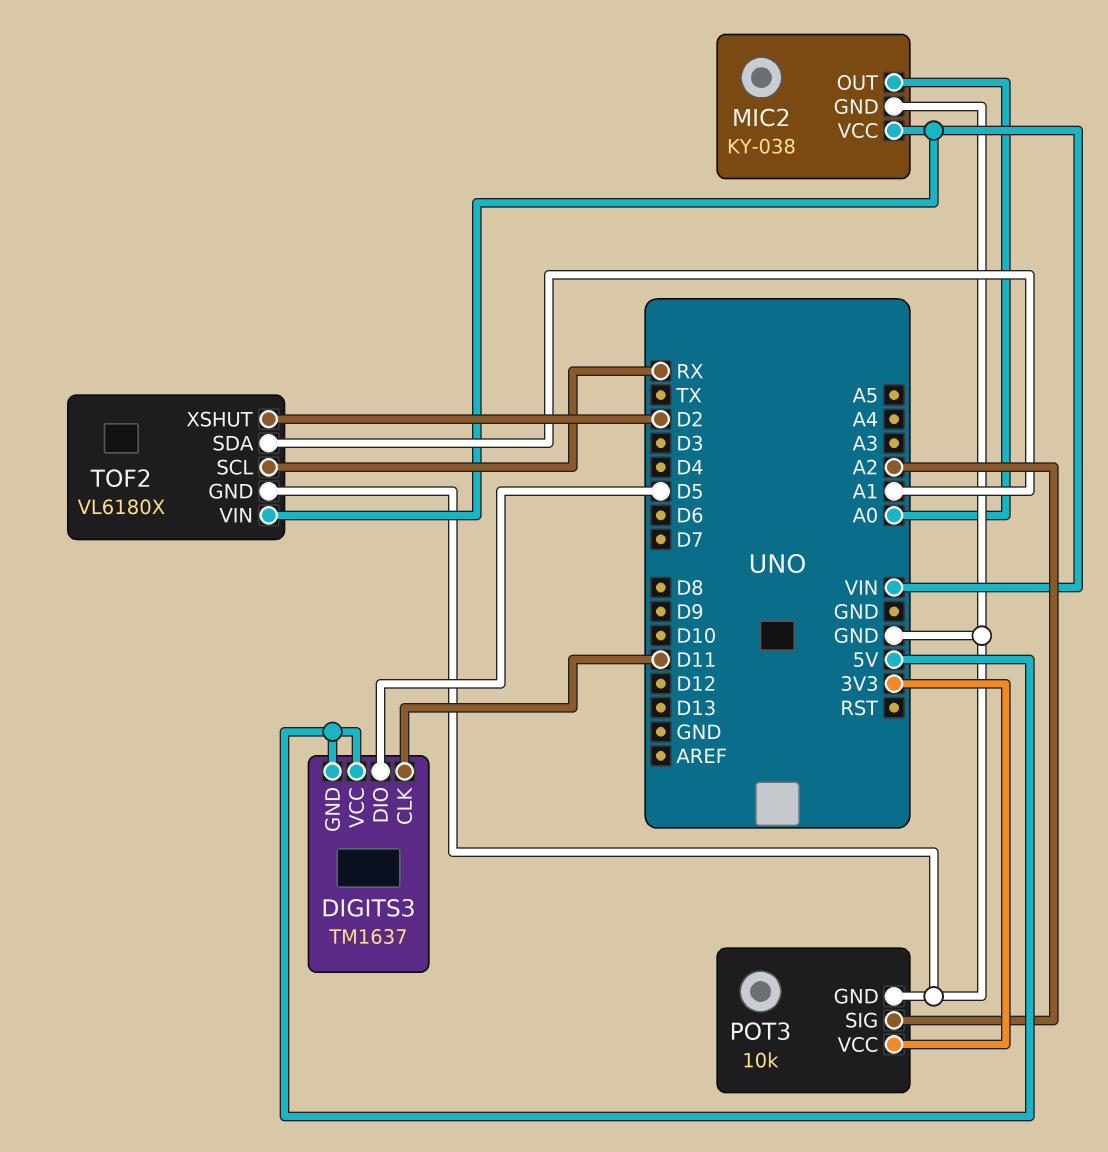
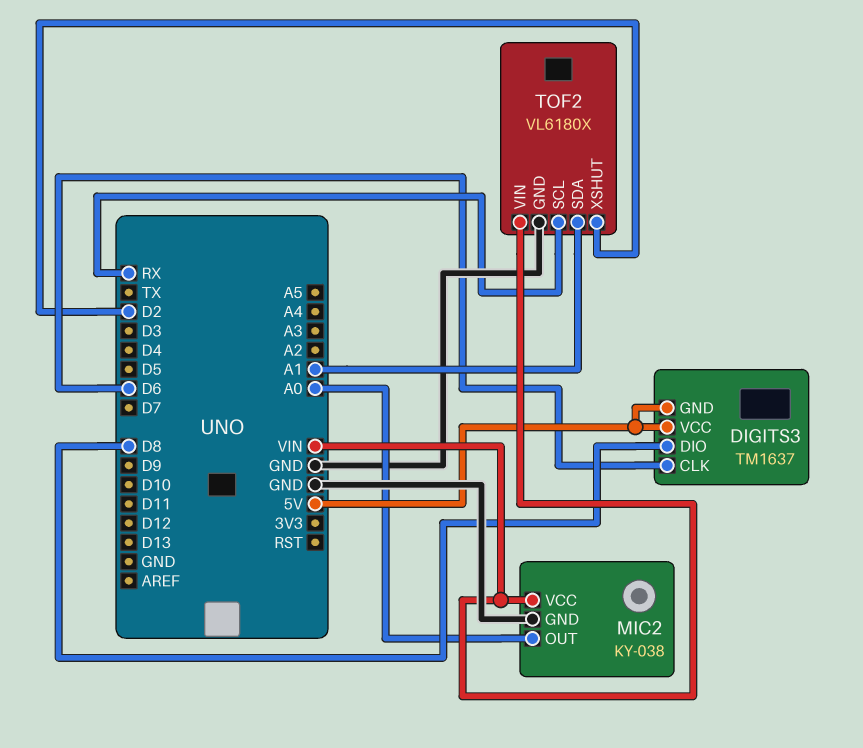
DIGITS3 pin CLK: D11 -> D6
DIGITS3 pin DIO: D5 -> D8
POT3: 10k -> none
POT3 pin GND: GND -> none
POT3 pin SIG: A2 -> none
POT3 pin VCC: 3V3 -> none

